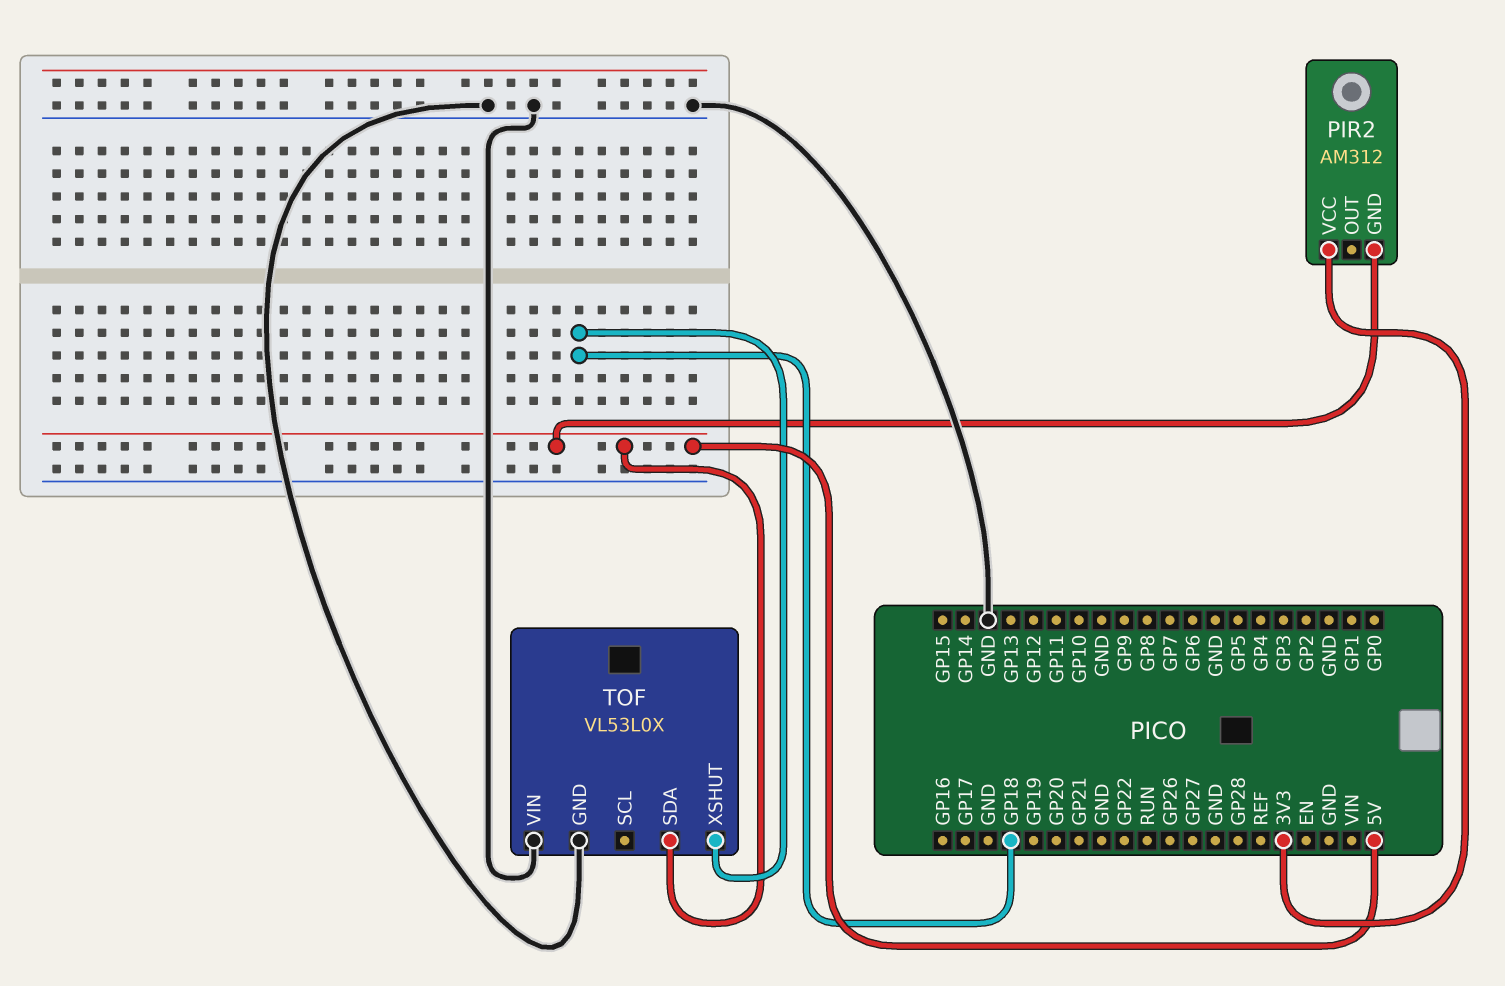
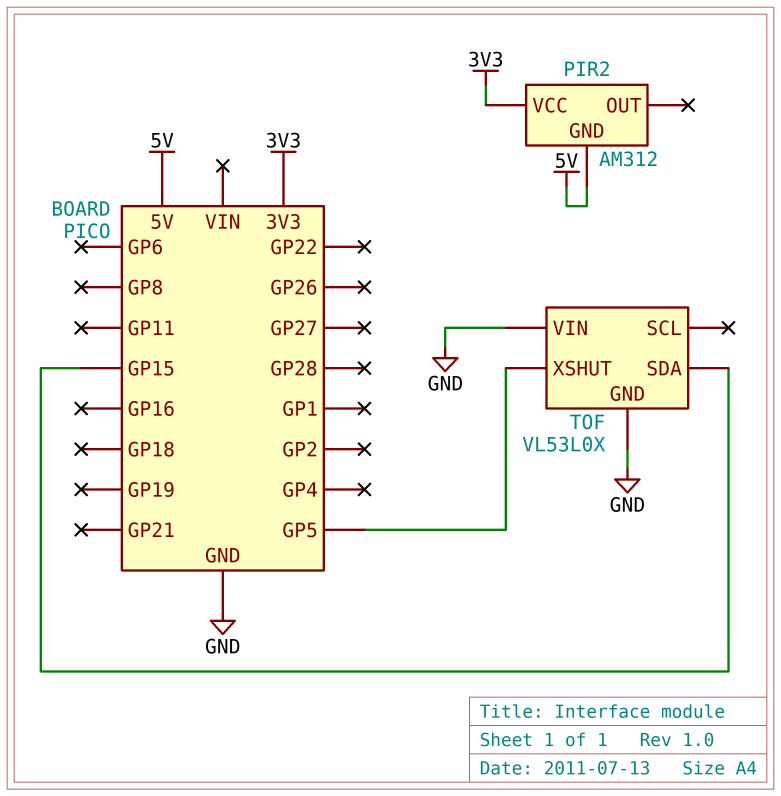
TOF pin SDA: 5V -> GP15
TOF pin XSHUT: GP18 -> GP5

